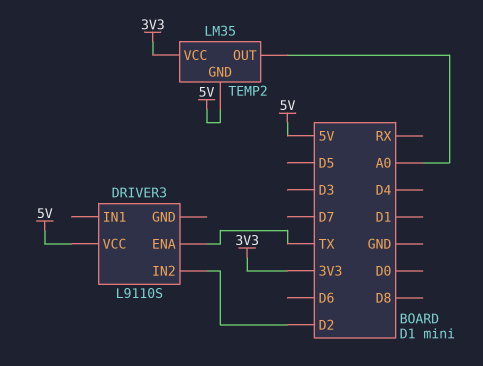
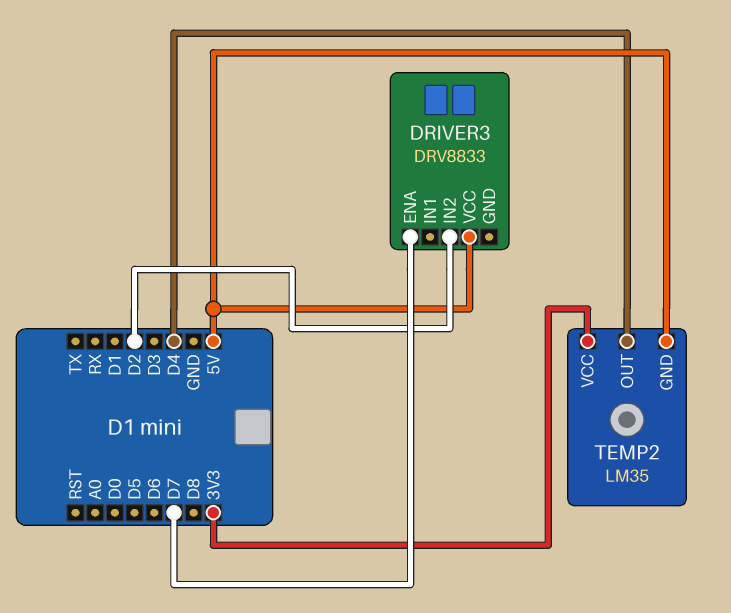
DRIVER3: L9110S -> DRV8833
DRIVER3 pin ENA: TX -> D7
TEMP2 pin OUT: A0 -> D4

